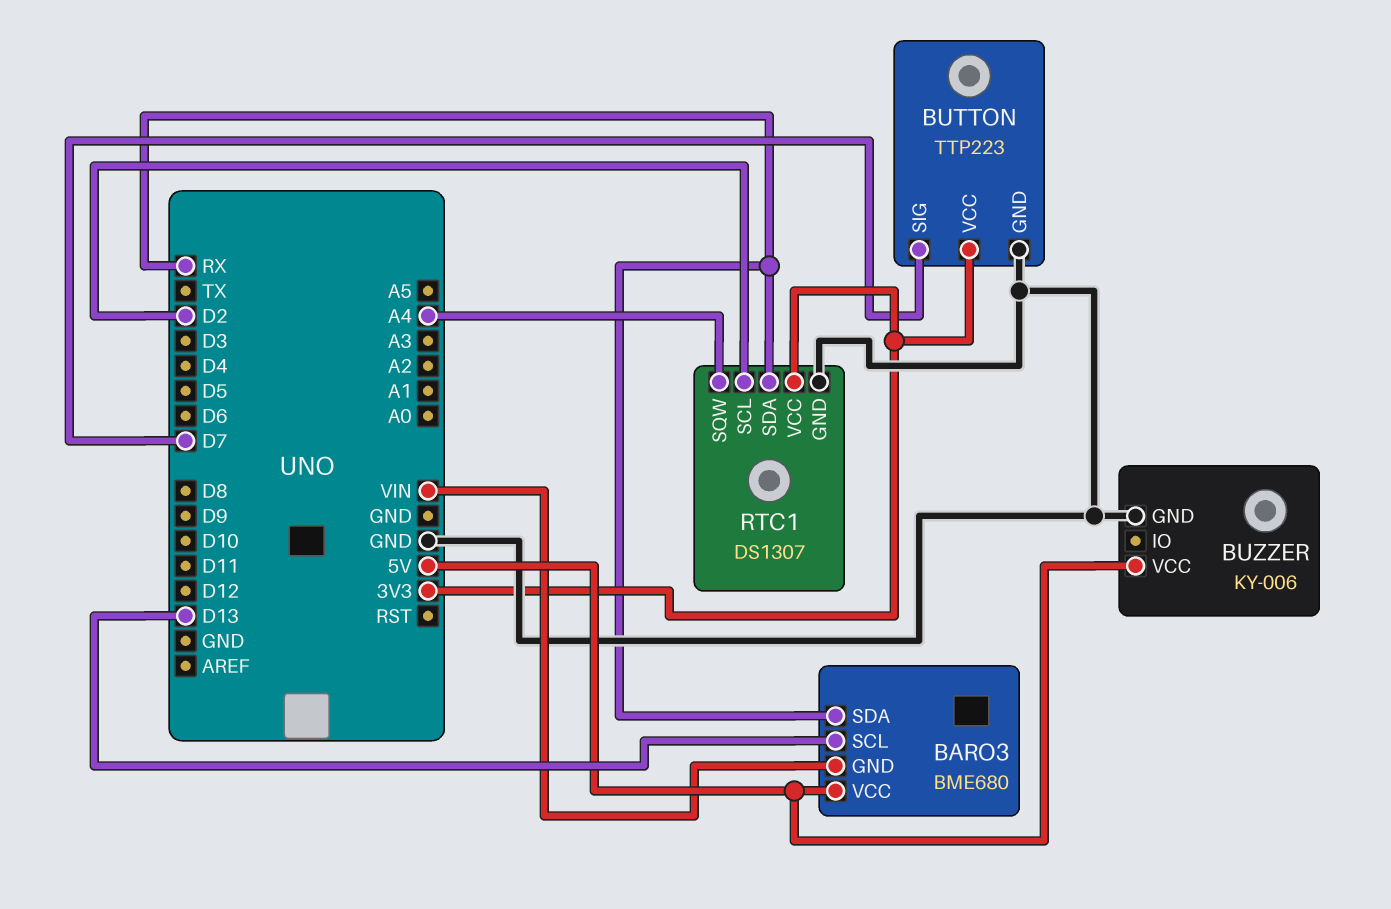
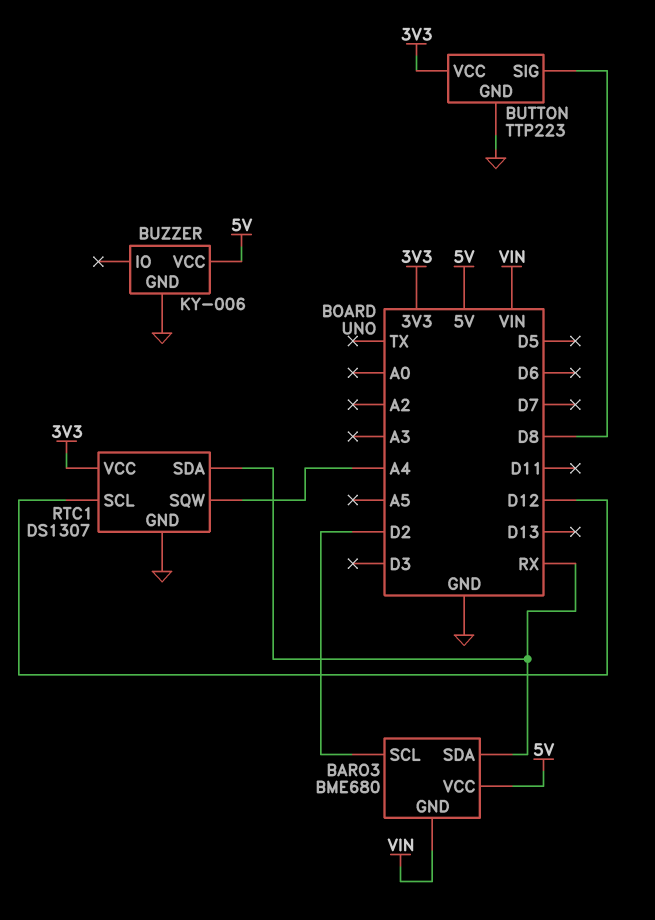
BARO3 pin SCL: D13 -> D2
BUTTON pin SIG: D7 -> D8
RTC1 pin SCL: D2 -> D12

